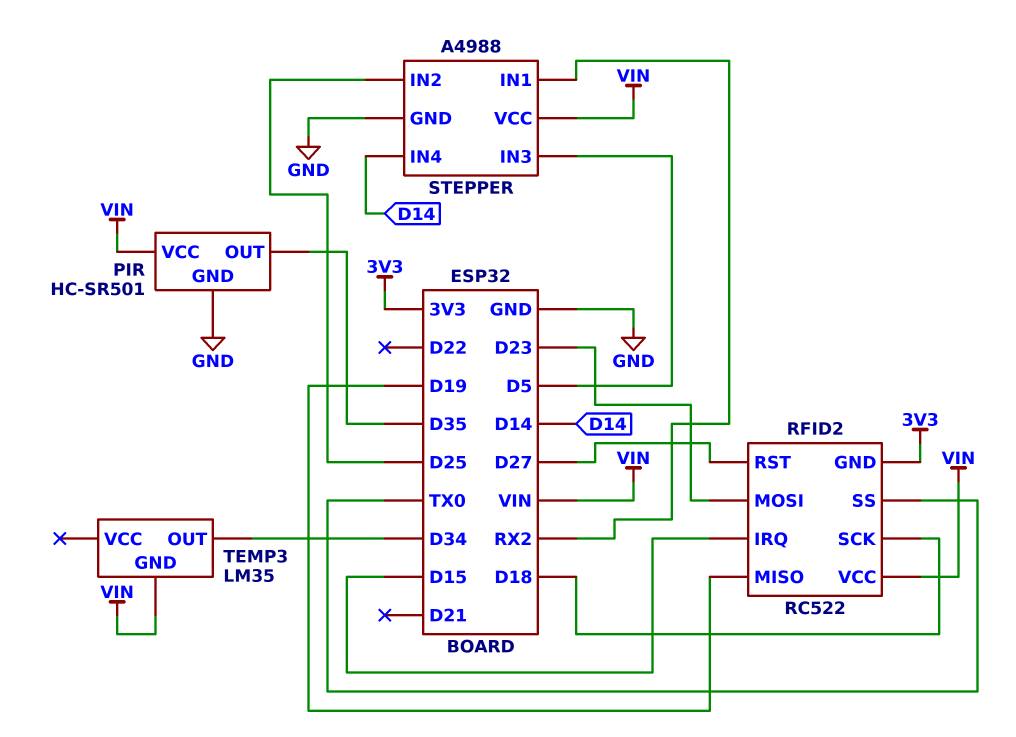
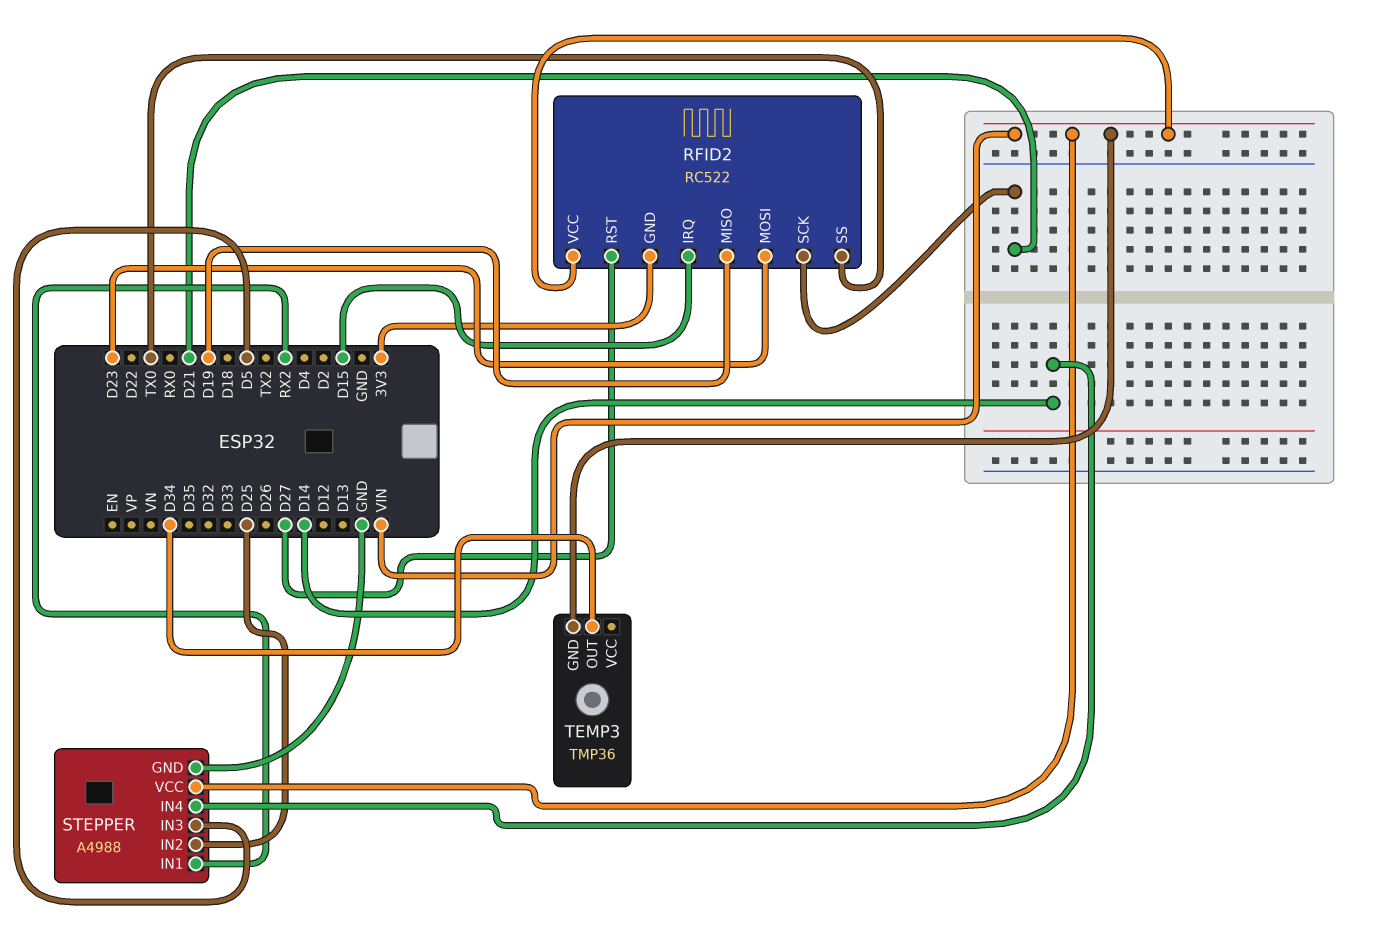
PIR: HC-SR501 -> none
PIR pin GND: GND -> none
PIR pin OUT: D35 -> none
PIR pin VCC: VIN -> none
RFID2 pin SCK: D18 -> D21
TEMP3: LM35 -> TMP36

